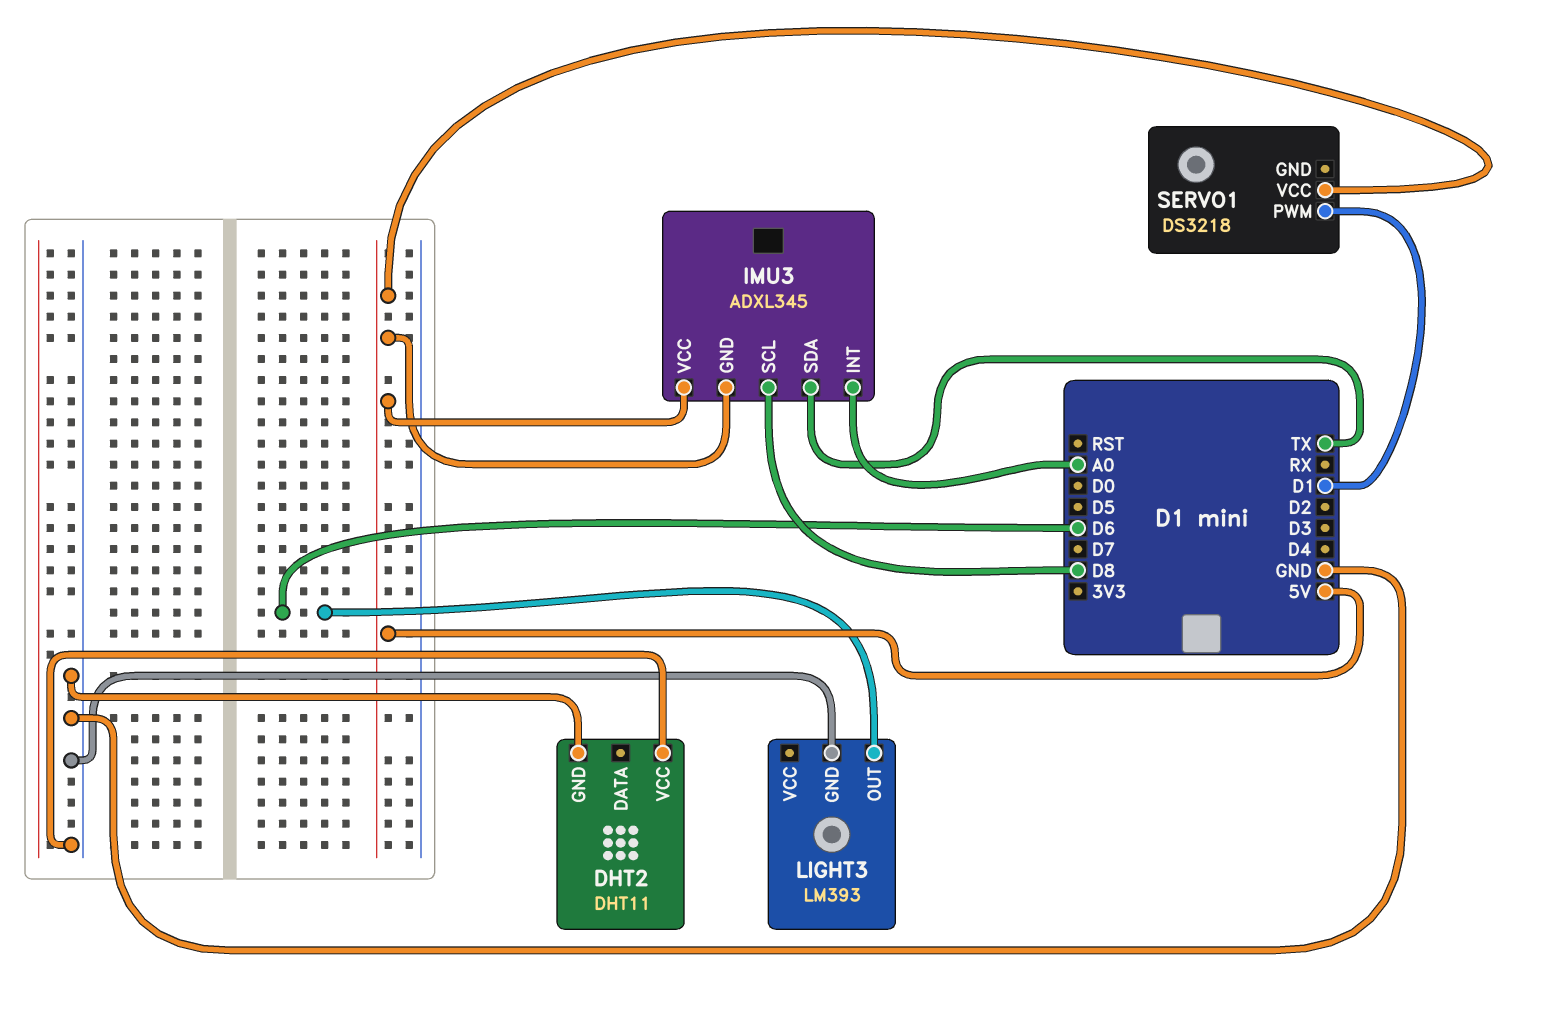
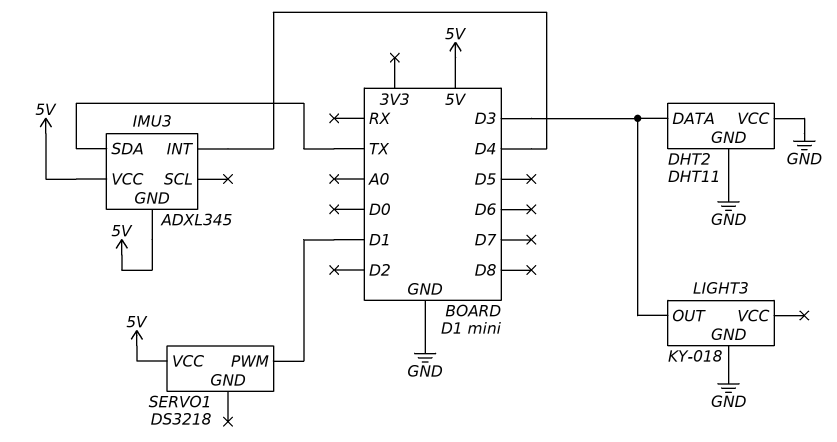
DHT2 pin DATA: none -> D3
IMU3 pin INT: A0 -> D4
IMU3 pin SCL: D8 -> none
LIGHT3: LM393 -> KY-018
LIGHT3 pin OUT: D6 -> D3

